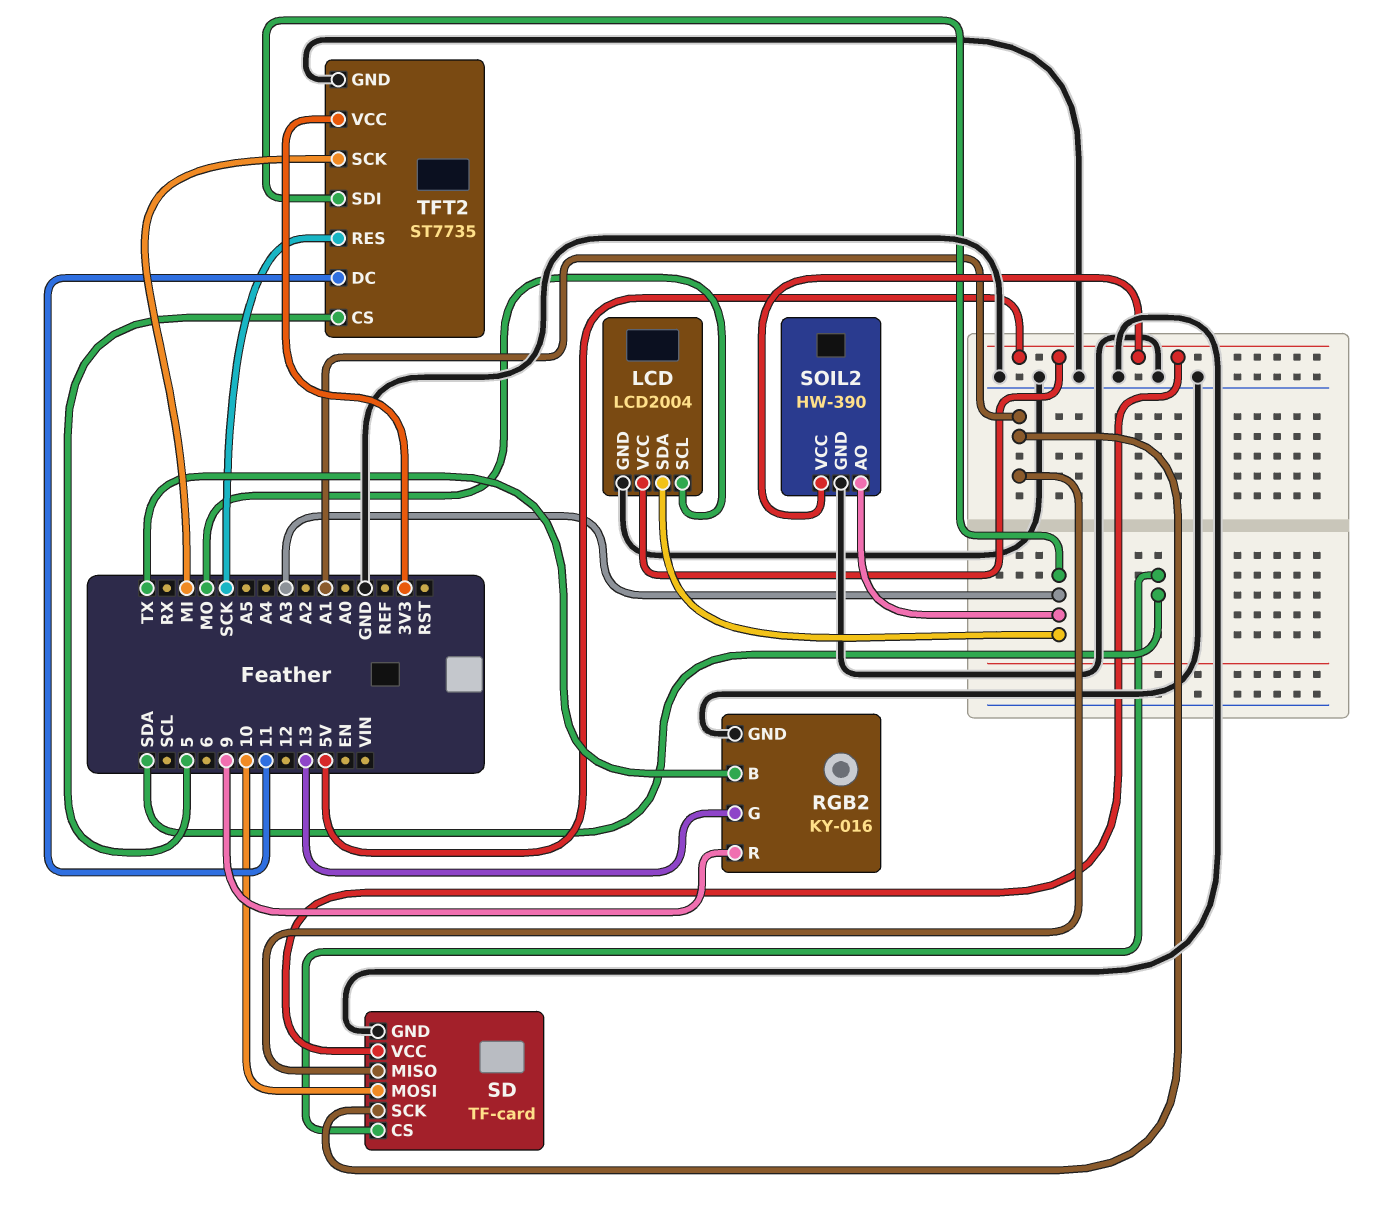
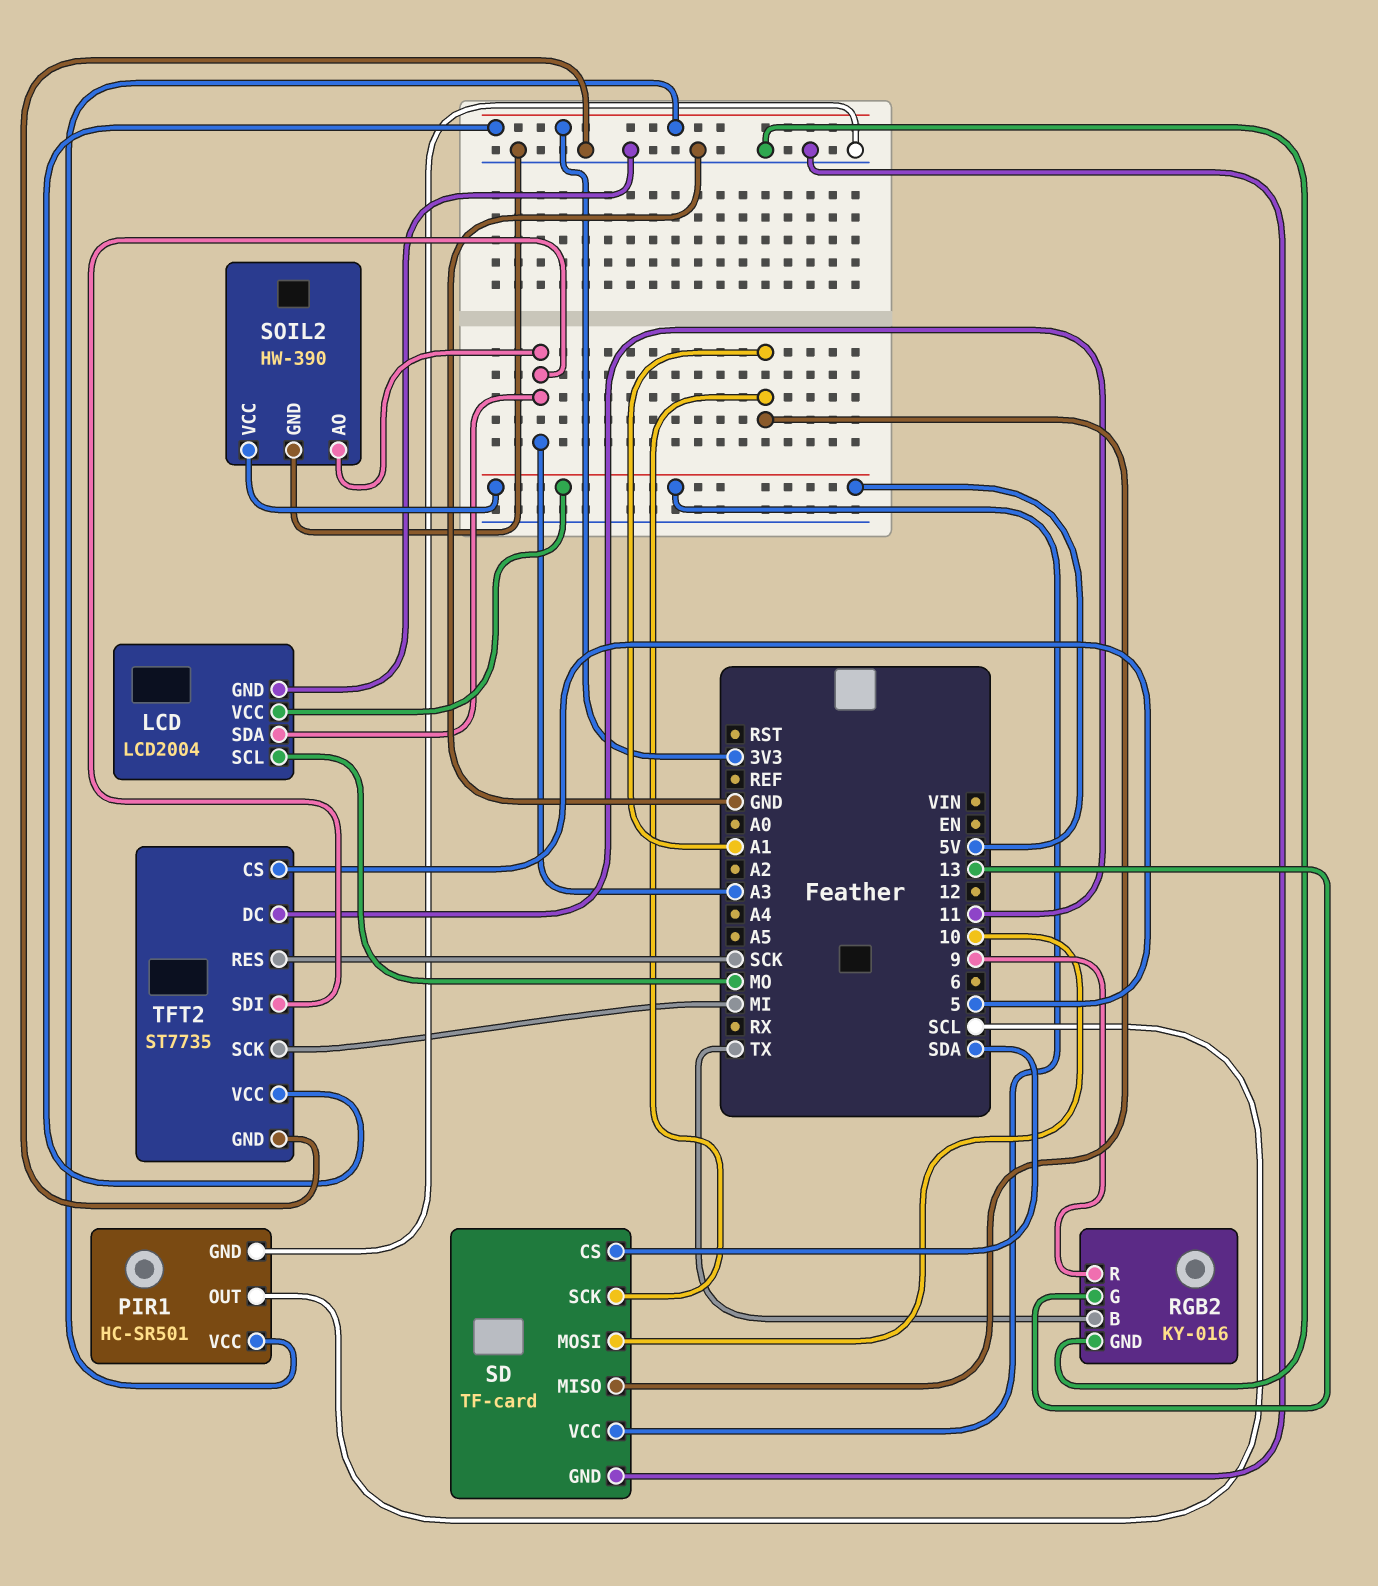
PIR1: none -> HC-SR501
PIR1 pin GND: none -> GND
PIR1 pin OUT: none -> SCL
PIR1 pin VCC: none -> 3V3

